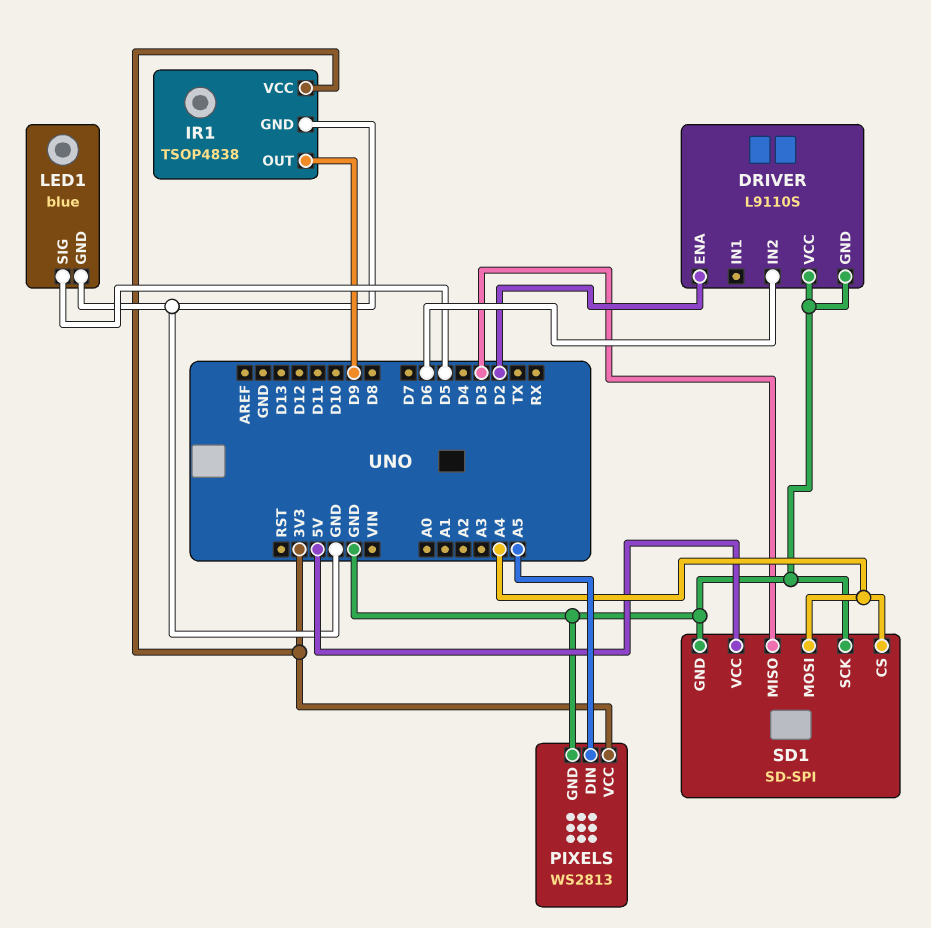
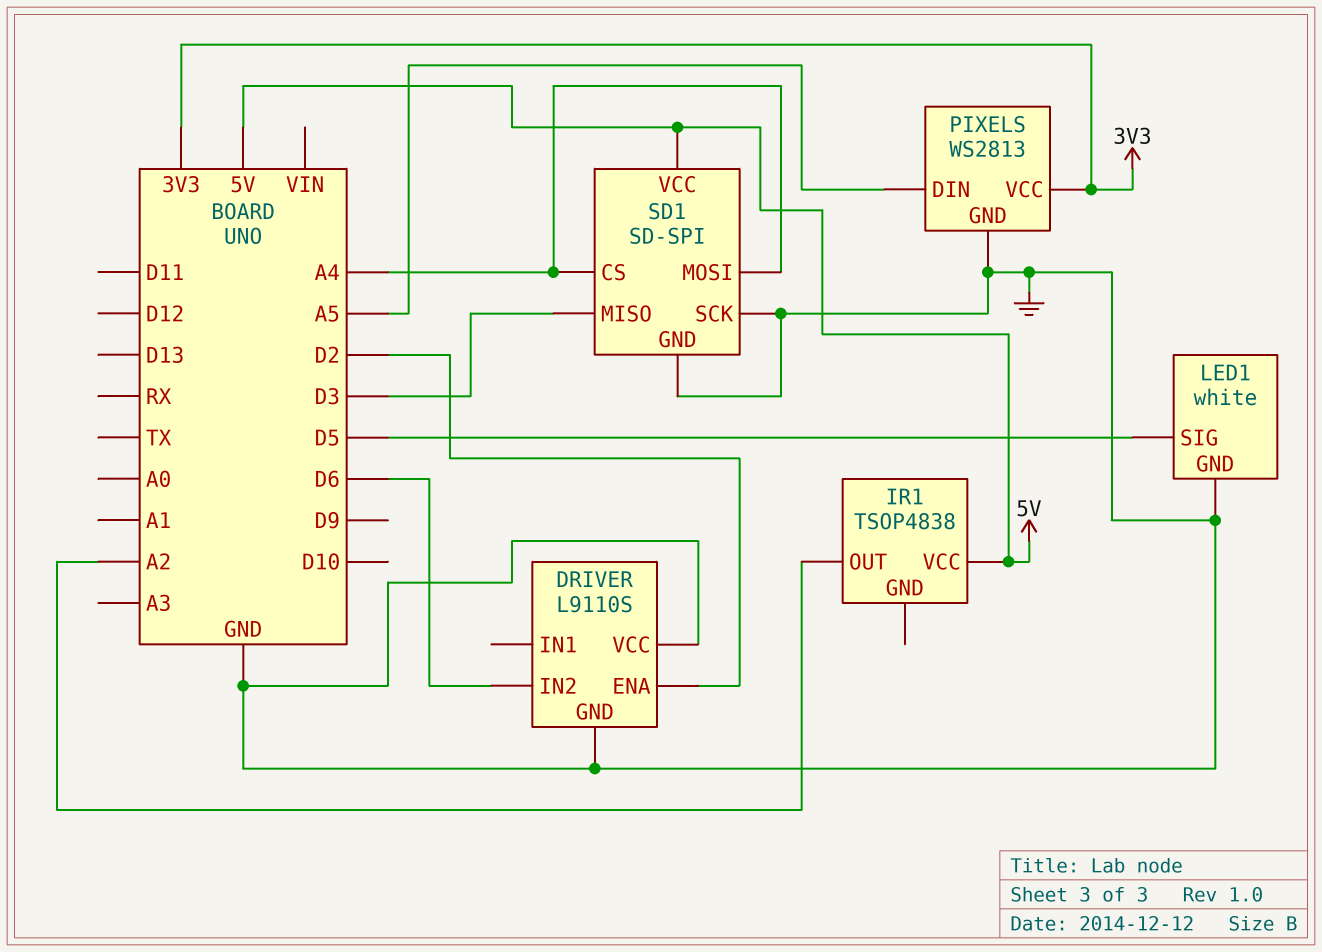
IR1 pin GND: GND -> none
IR1 pin OUT: D9 -> A2
IR1 pin VCC: 3V3 -> 5V
LED1: blue -> white

